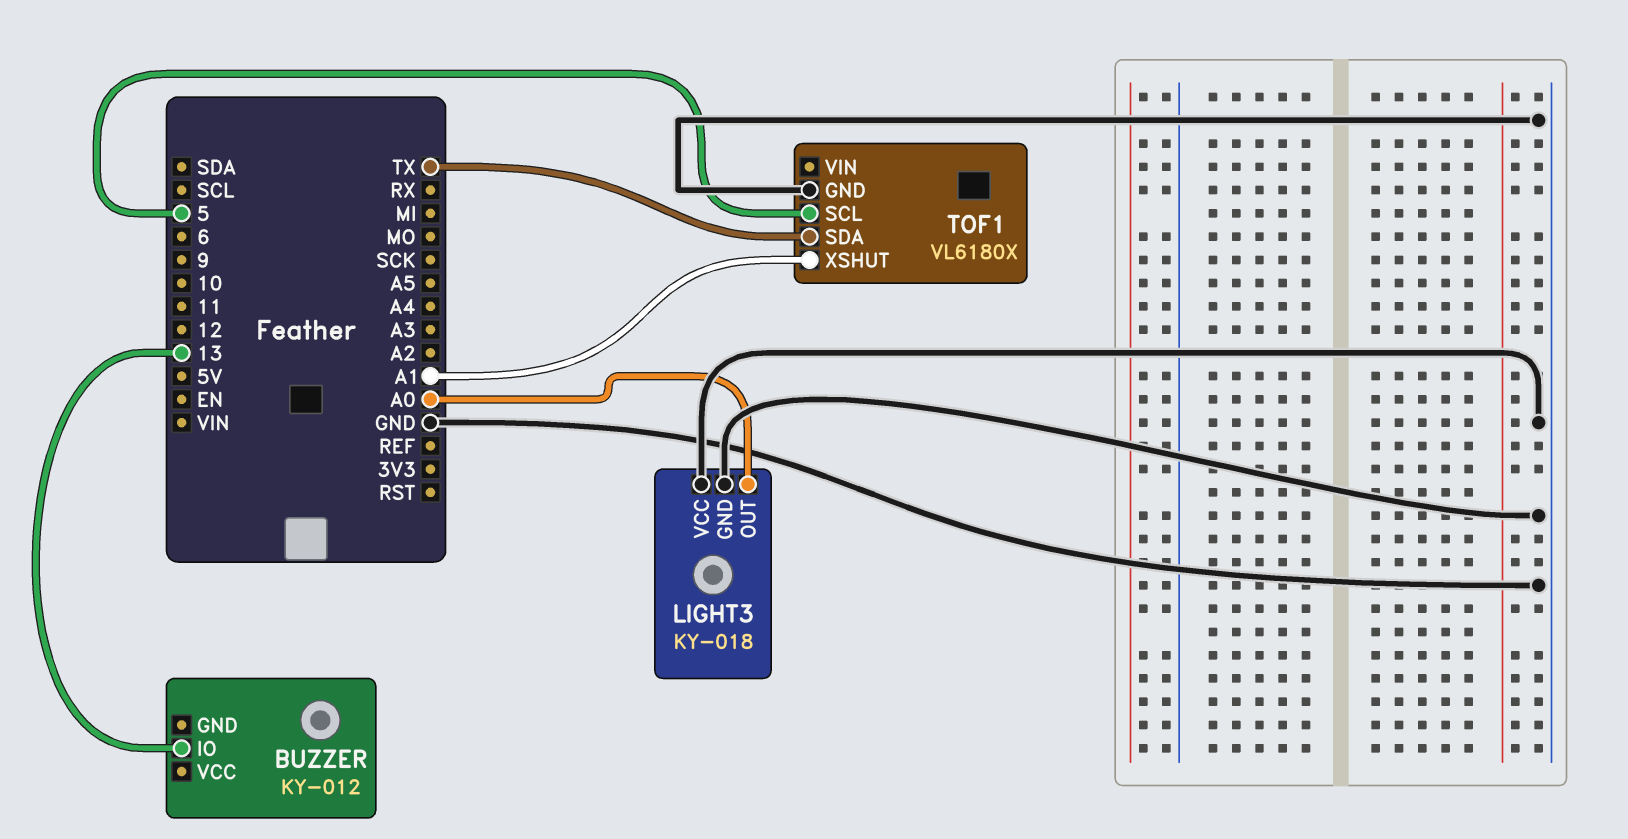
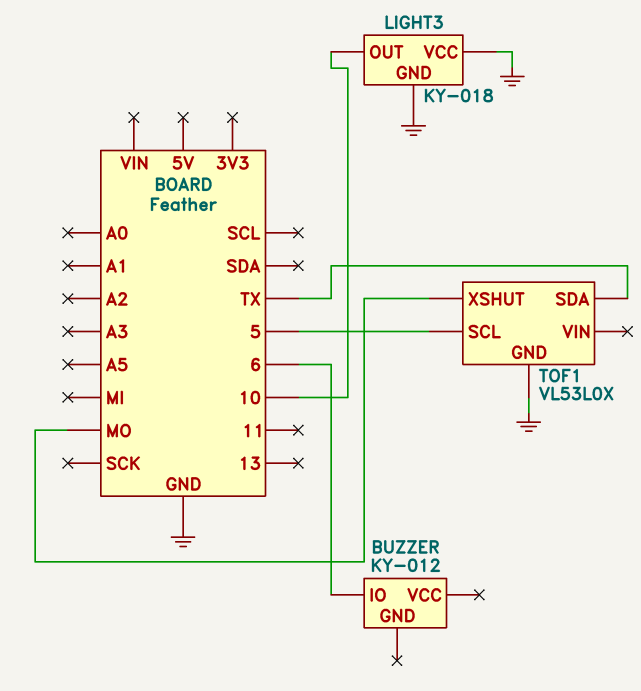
BUZZER pin IO: 13 -> 6
LIGHT3 pin OUT: A0 -> 10
TOF1: VL6180X -> VL53L0X
TOF1 pin XSHUT: A1 -> MO

